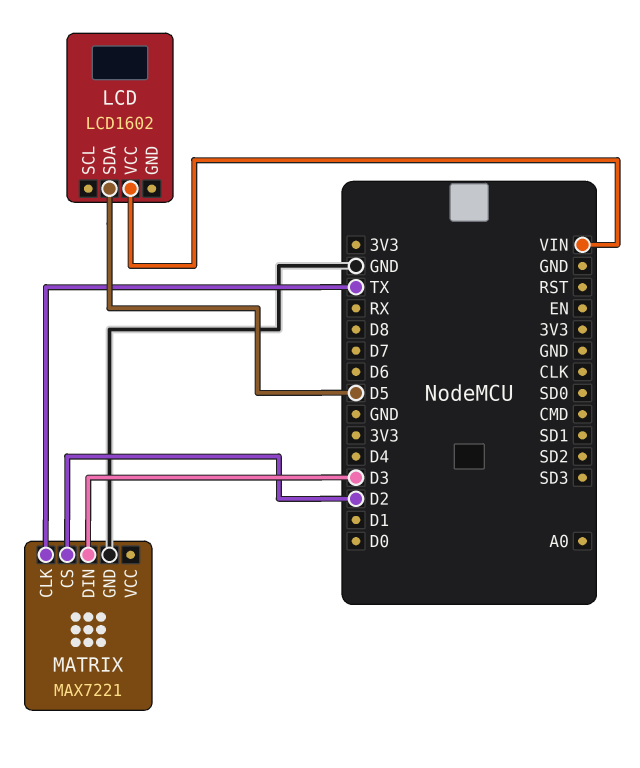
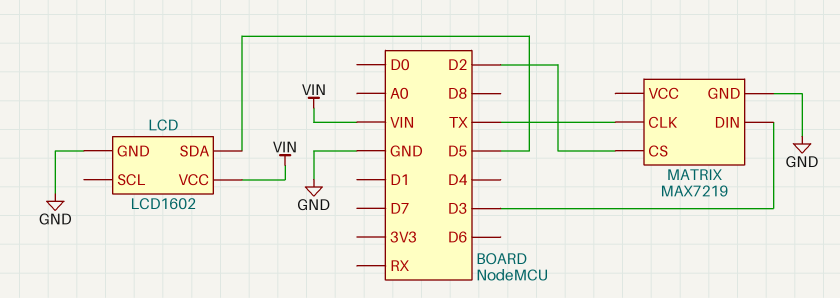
LCD pin GND: none -> GND
MATRIX: MAX7221 -> MAX7219

